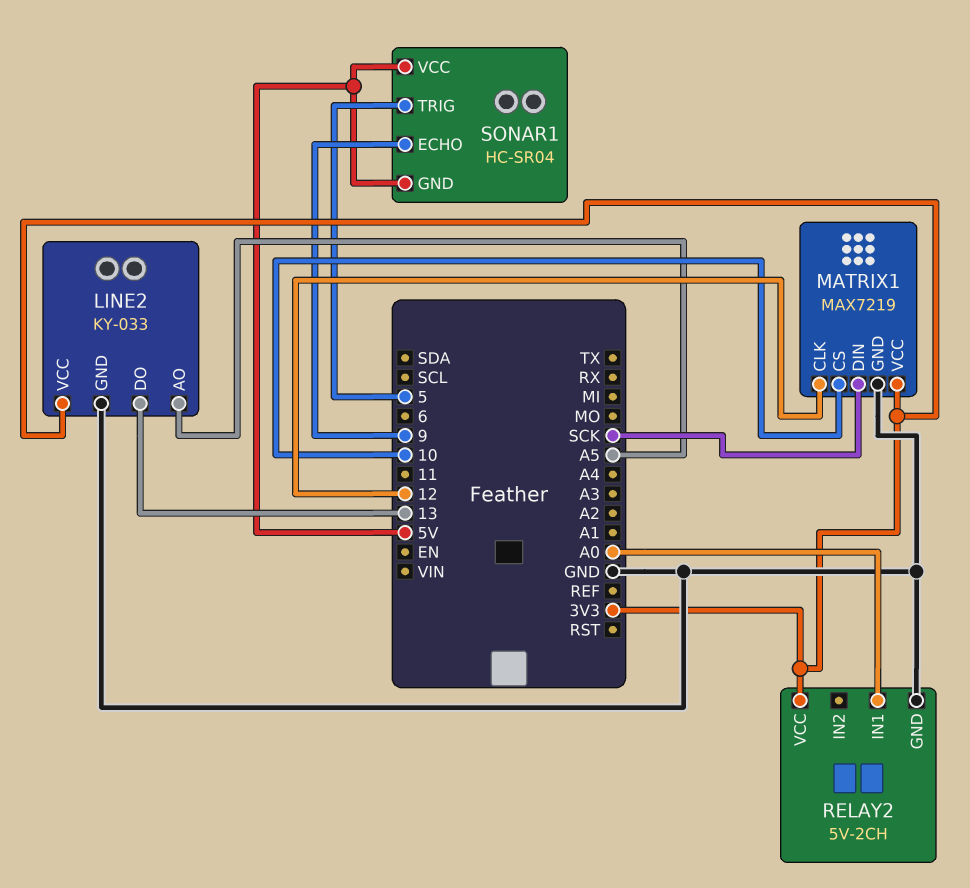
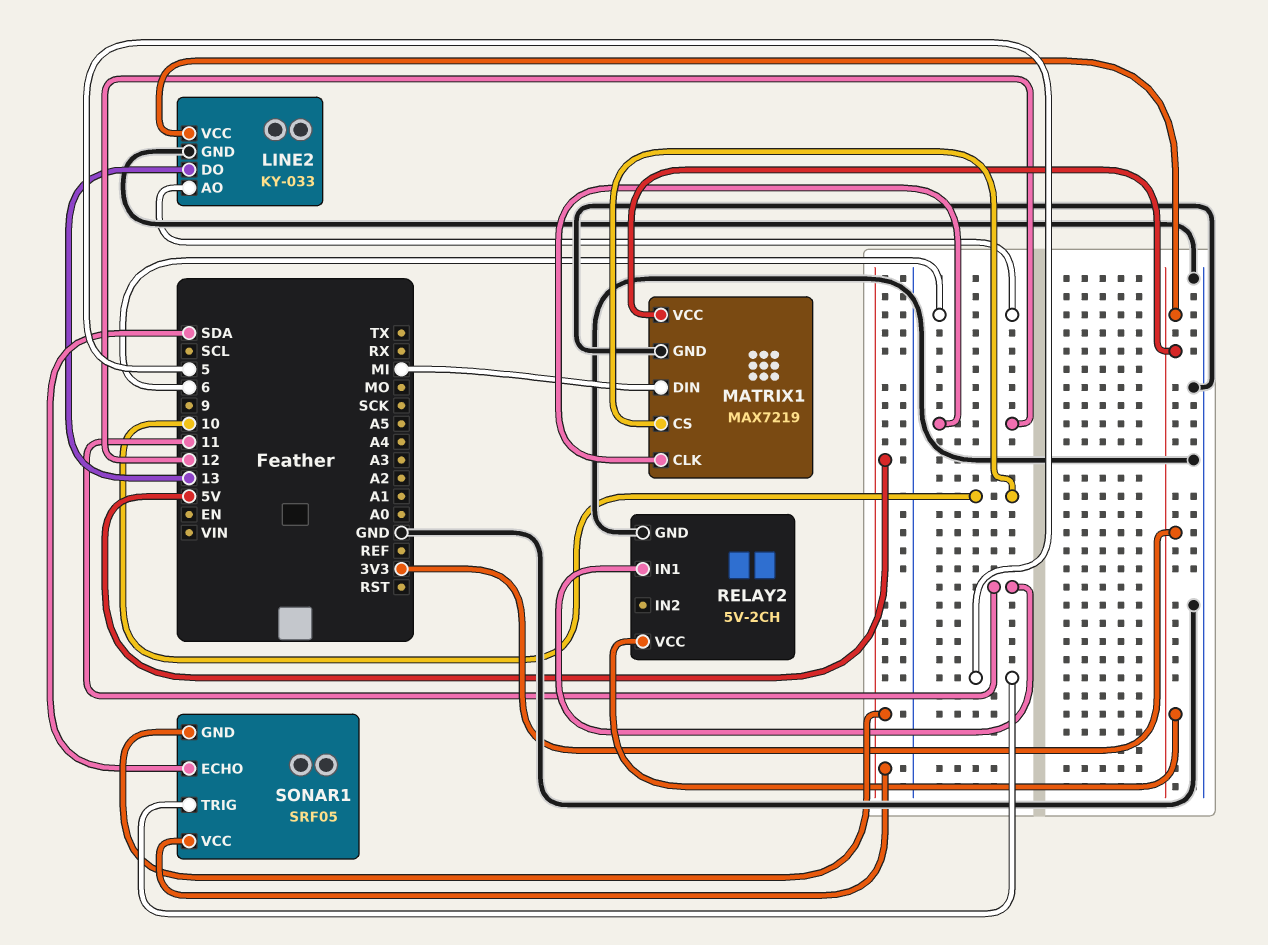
LINE2 pin AO: A5 -> 6
MATRIX1 pin DIN: SCK -> MI
RELAY2 pin IN1: A0 -> 11
SONAR1: HC-SR04 -> SRF05
SONAR1 pin ECHO: 9 -> SDA

